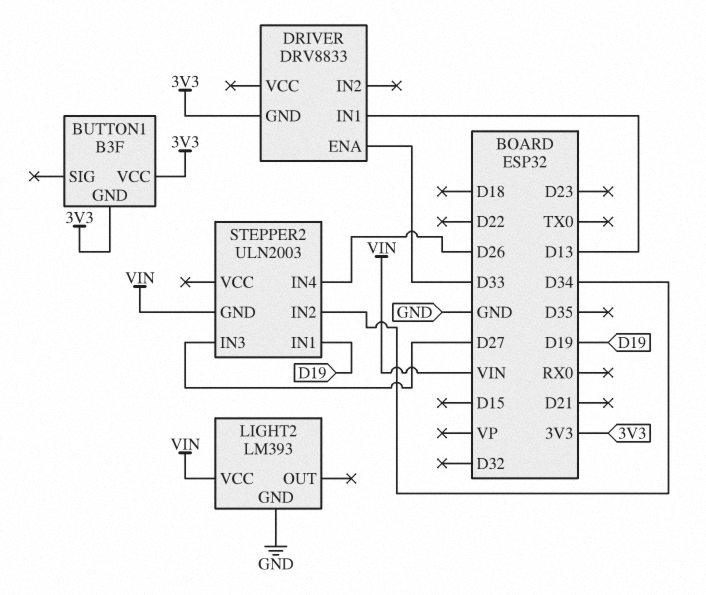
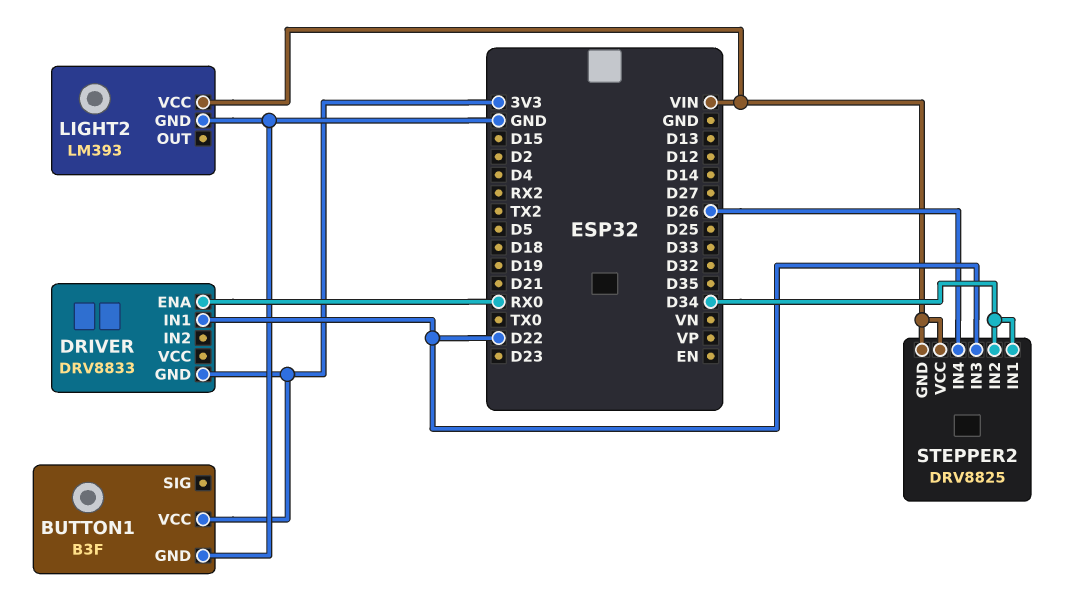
BUTTON1 pin GND: 3V3 -> GND
DRIVER pin ENA: D33 -> RX0
DRIVER pin IN1: D13 -> D22
STEPPER2: ULN2003 -> DRV8825
STEPPER2 pin IN1: D19 -> D34
STEPPER2 pin IN3: D27 -> D22
STEPPER2 pin VCC: none -> VIN

